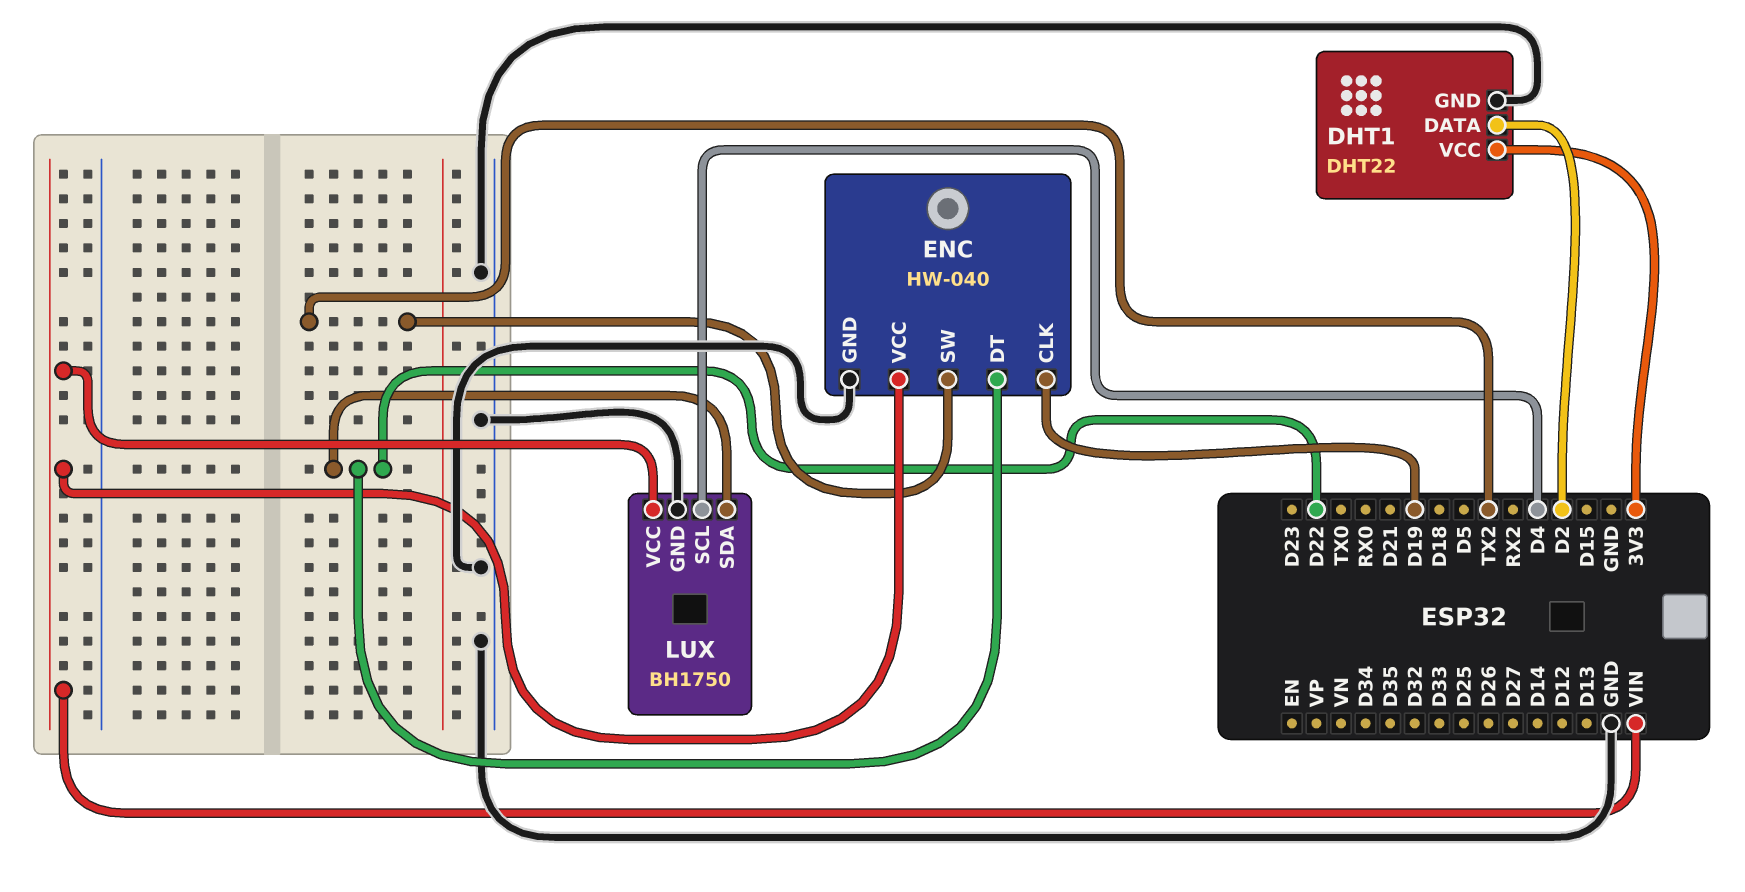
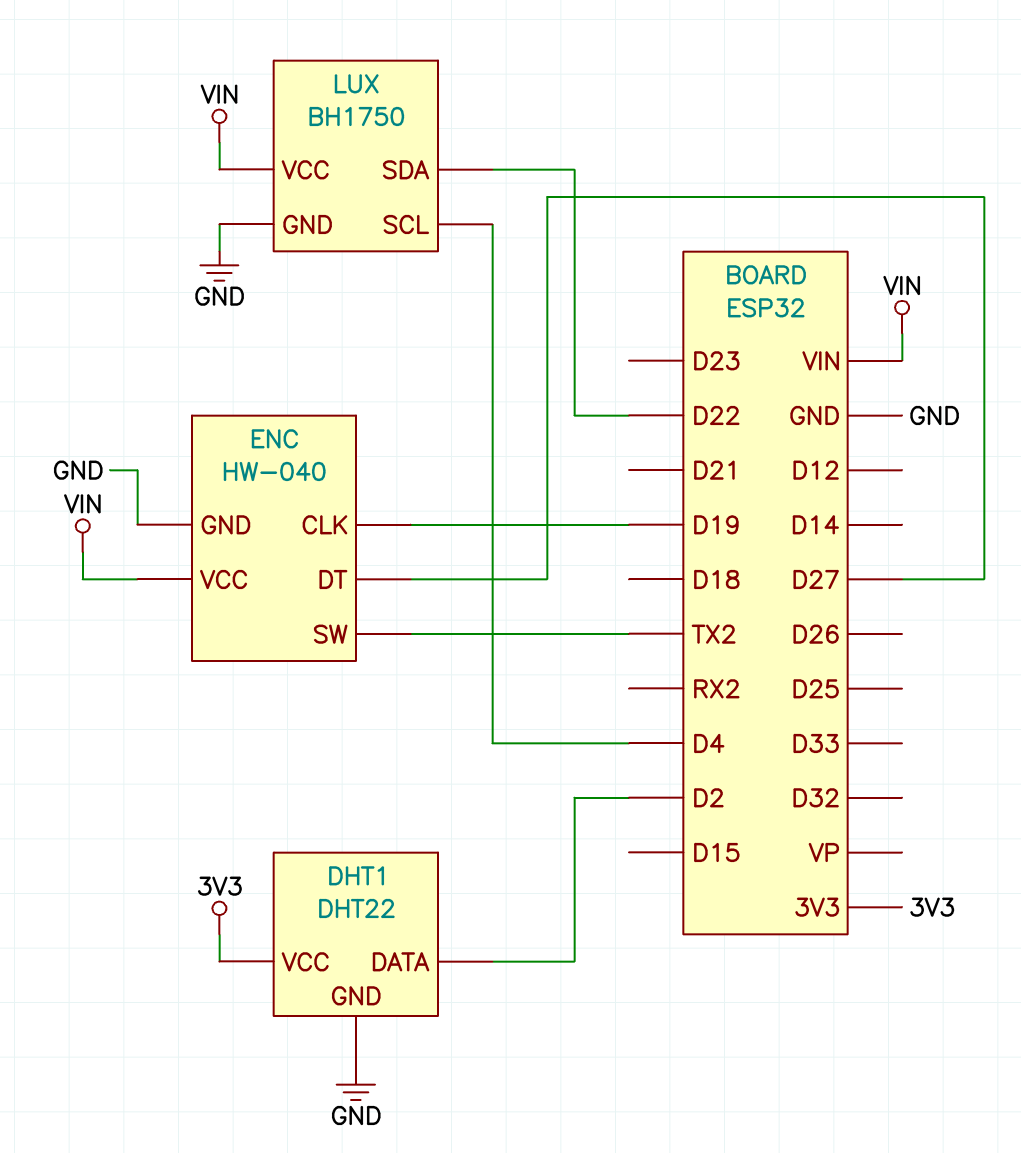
ENC pin DT: D22 -> D27

